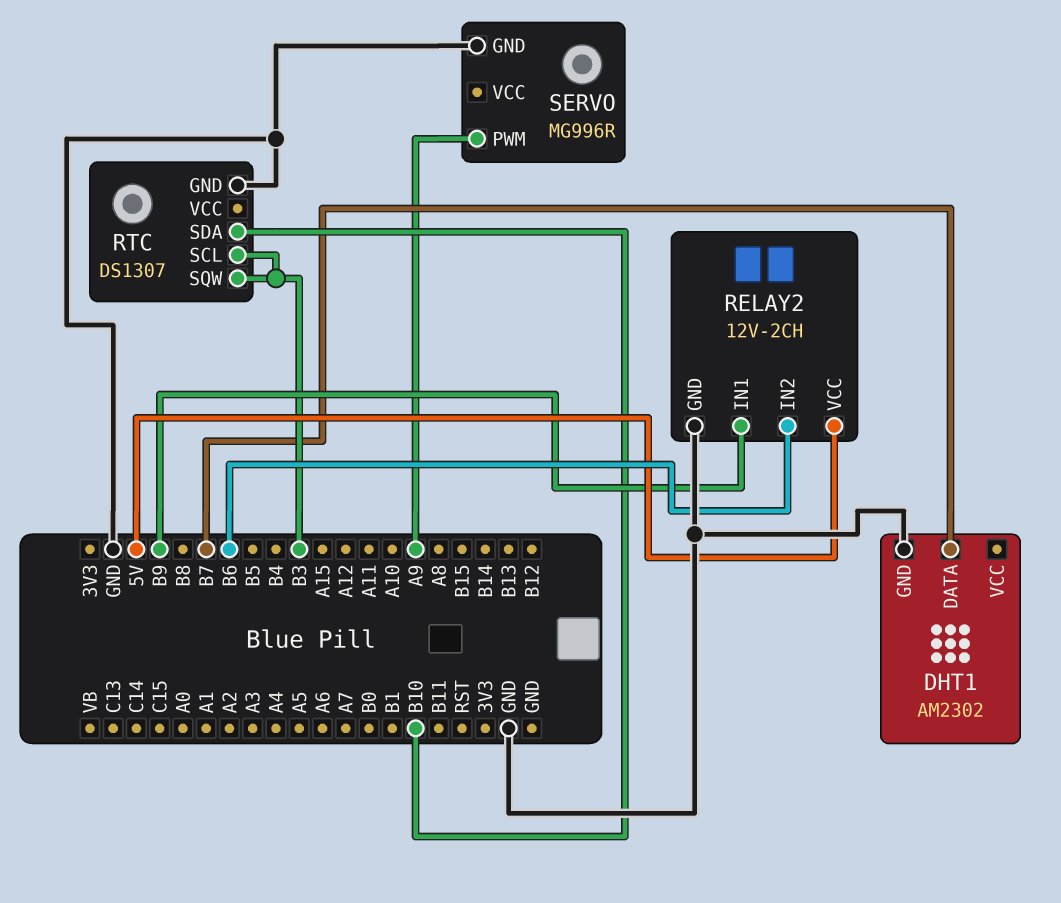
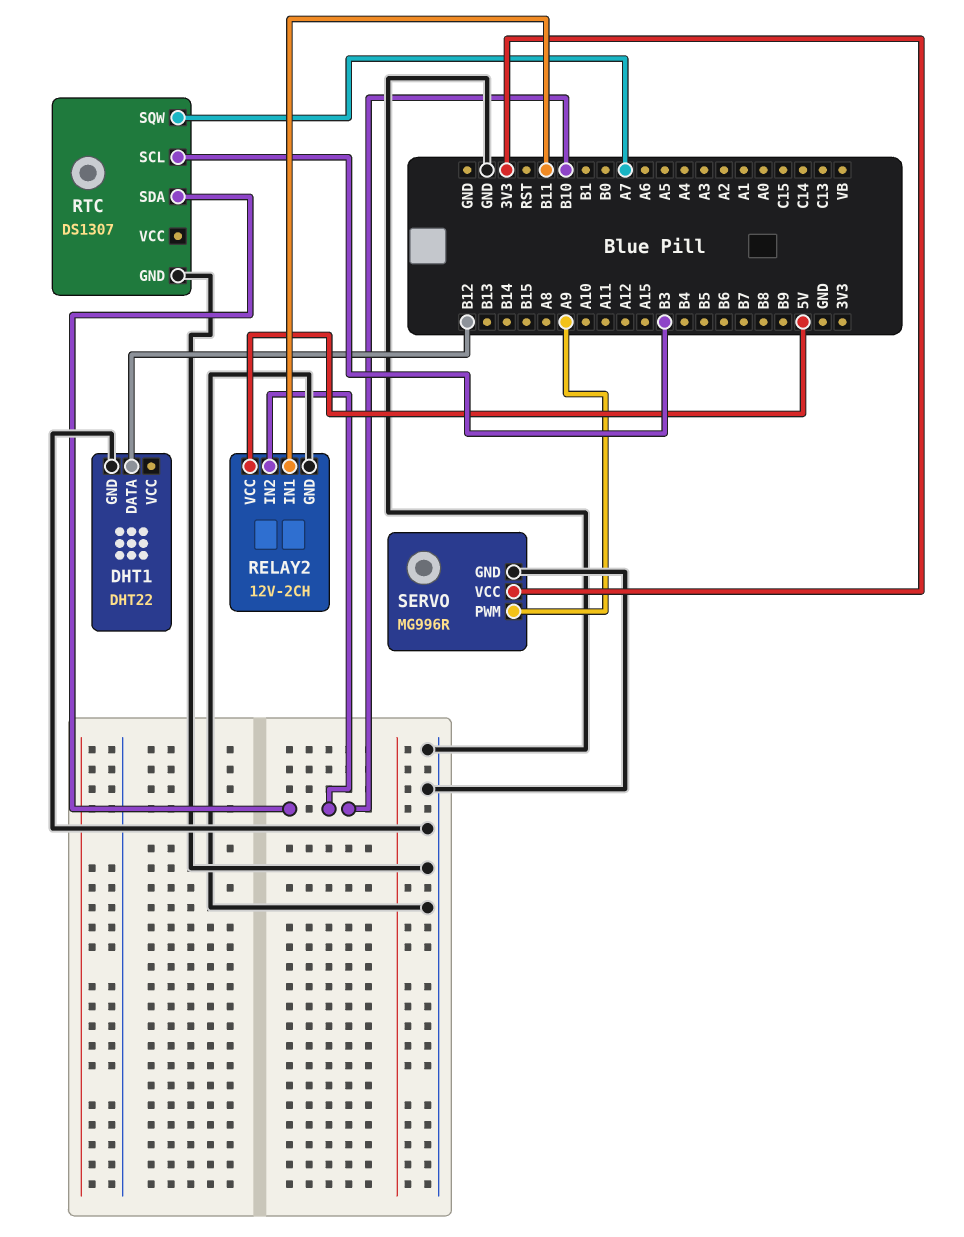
DHT1: AM2302 -> DHT22
DHT1 pin DATA: B7 -> B12
RELAY2 pin IN1: B9 -> B11
RELAY2 pin IN2: B6 -> B10
RTC pin SQW: B3 -> A7
SERVO pin VCC: none -> 3V3

